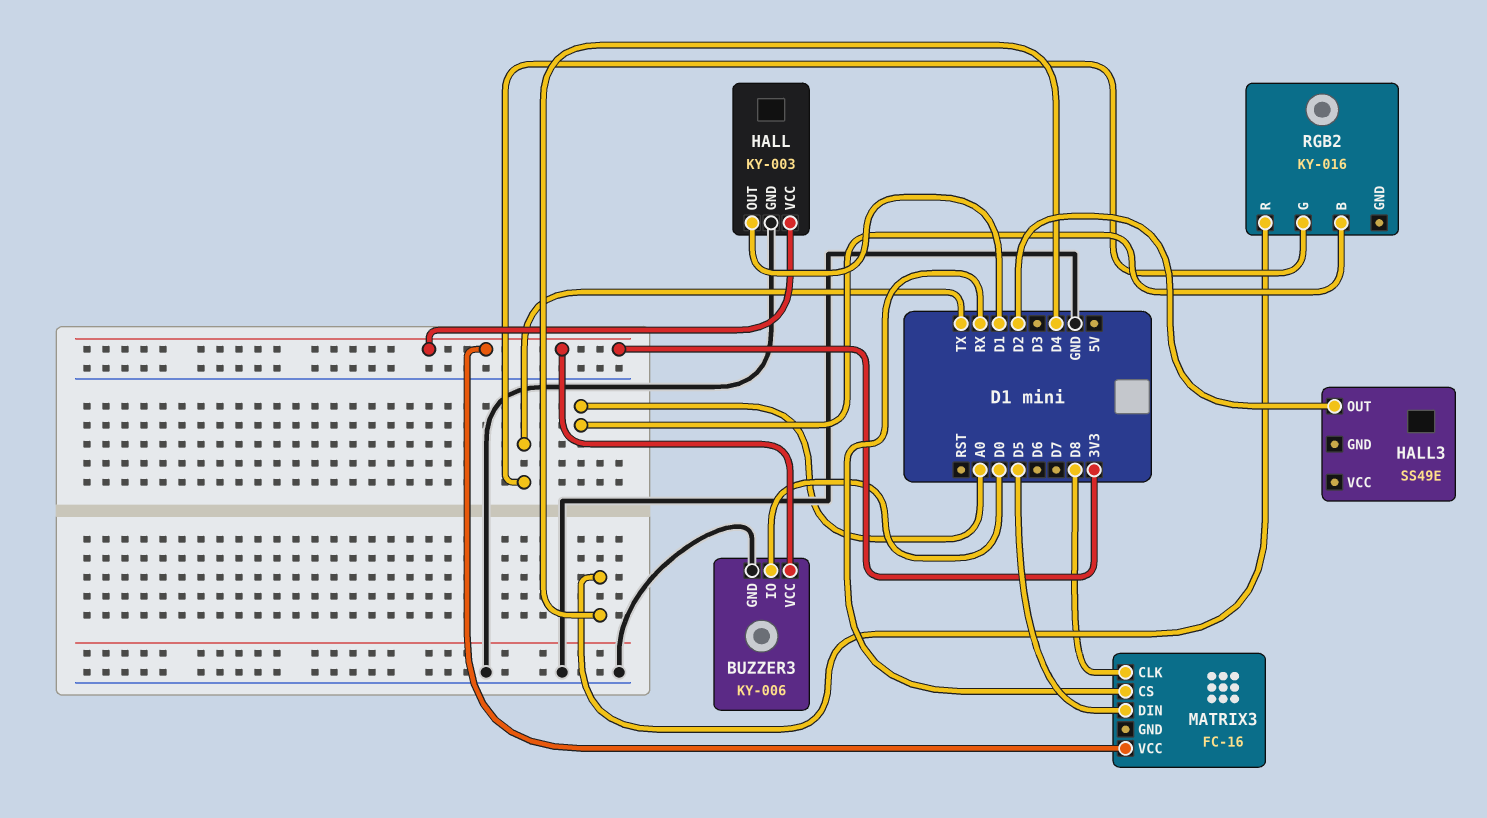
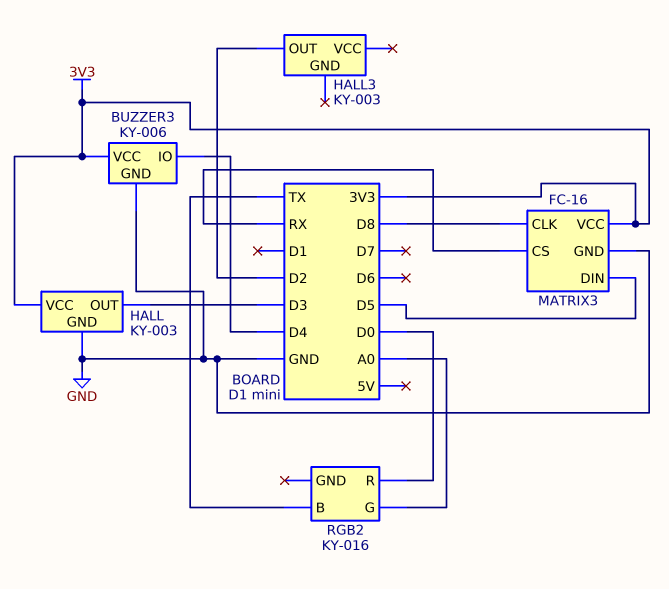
BUZZER3 pin IO: D0 -> D4
HALL pin OUT: D1 -> D3
HALL3: SS49E -> KY-003
MATRIX3 pin GND: none -> GND
RGB2 pin B: A0 -> TX
RGB2 pin G: TX -> A0
RGB2 pin R: D4 -> D0

